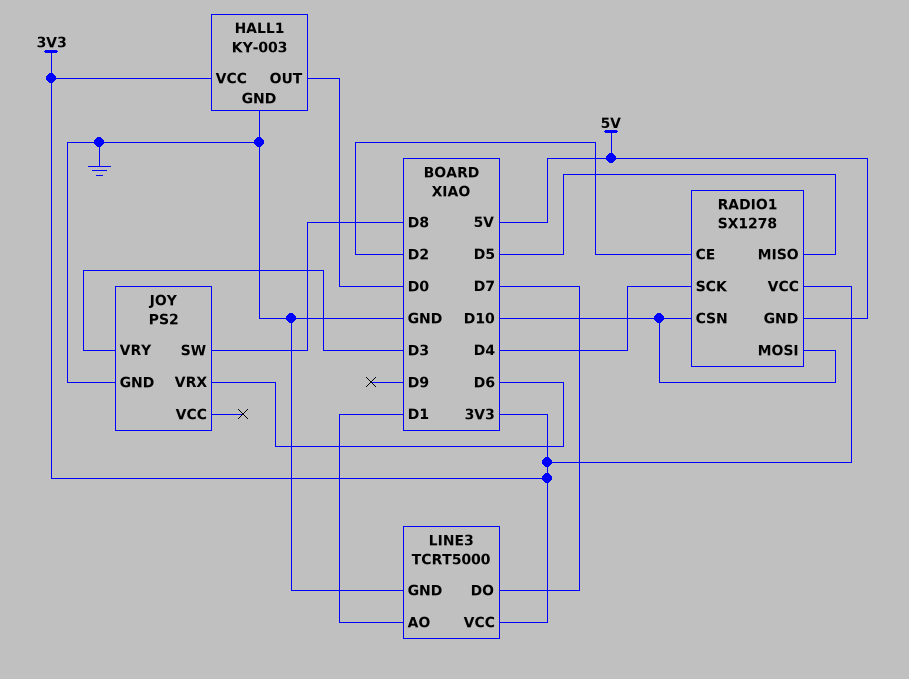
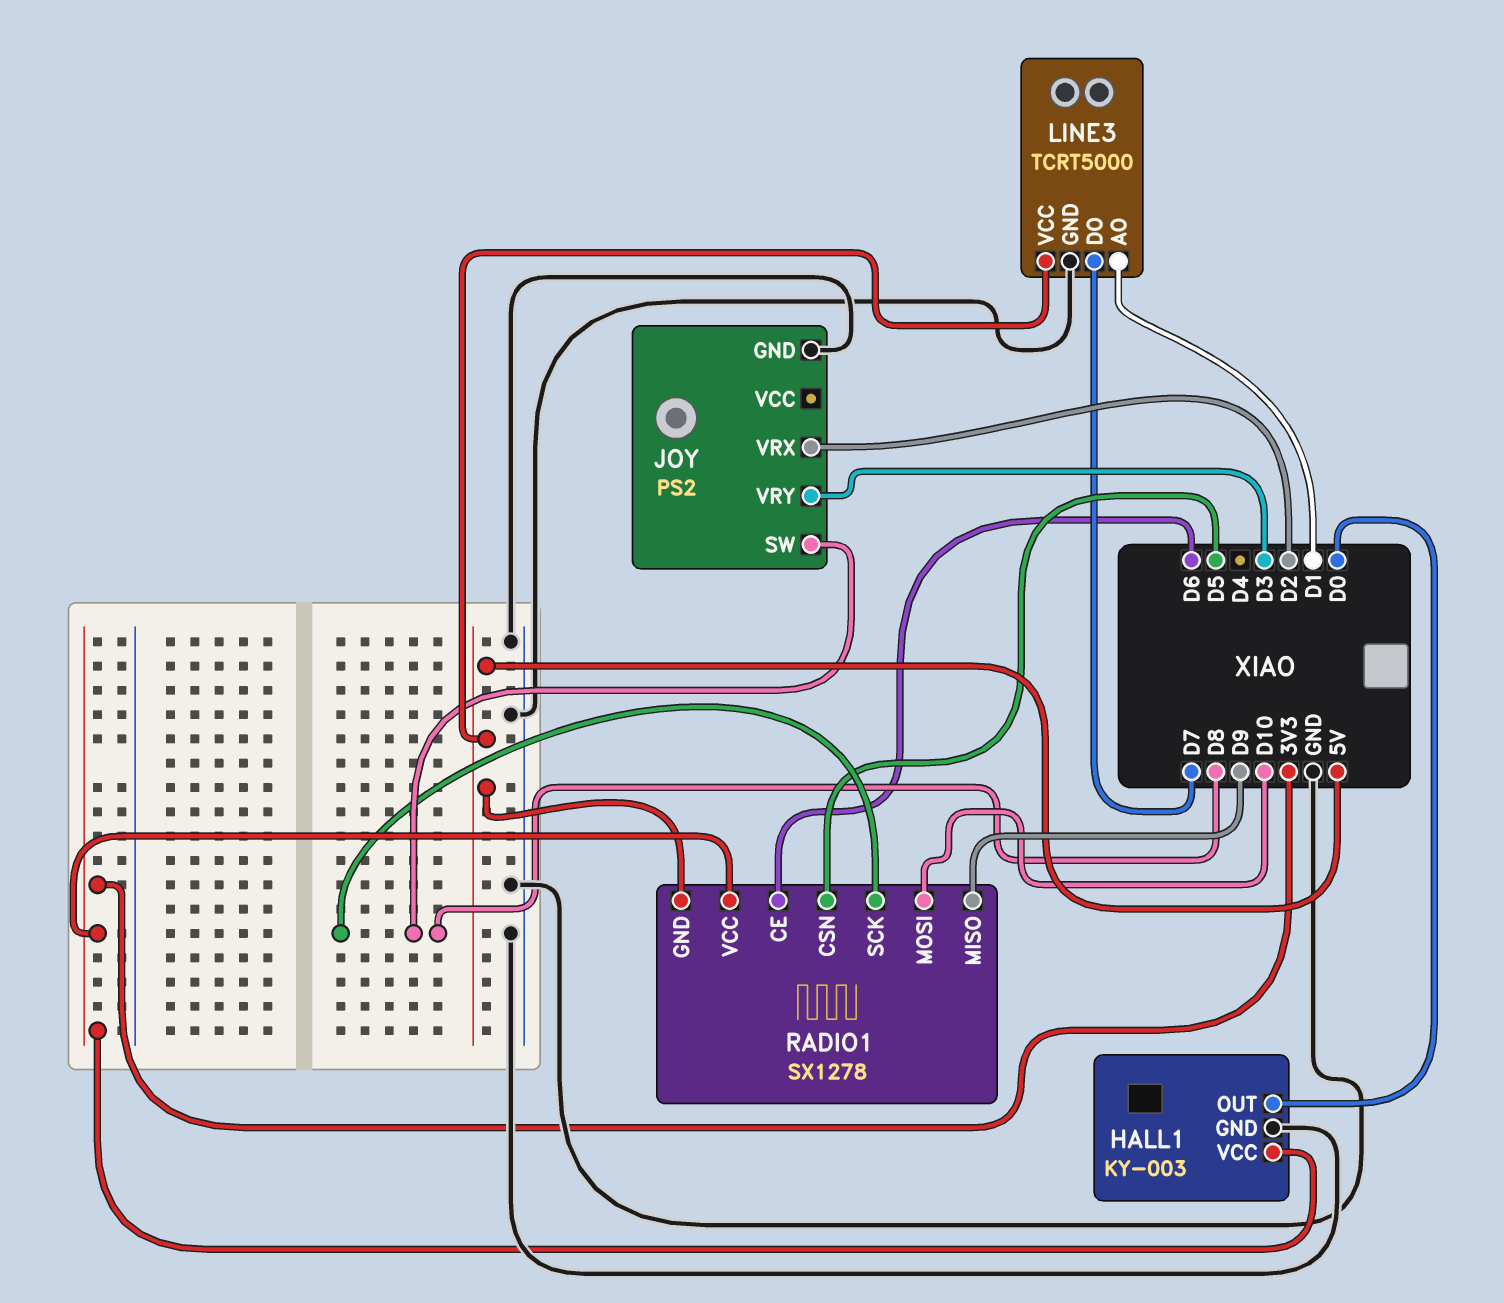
JOY pin VRX: D6 -> D2
LINE3 pin VCC: 3V3 -> 5V
RADIO1 pin CE: D2 -> D6
RADIO1 pin CSN: D10 -> D5
RADIO1 pin MISO: D5 -> D9
RADIO1 pin SCK: D4 -> D8

